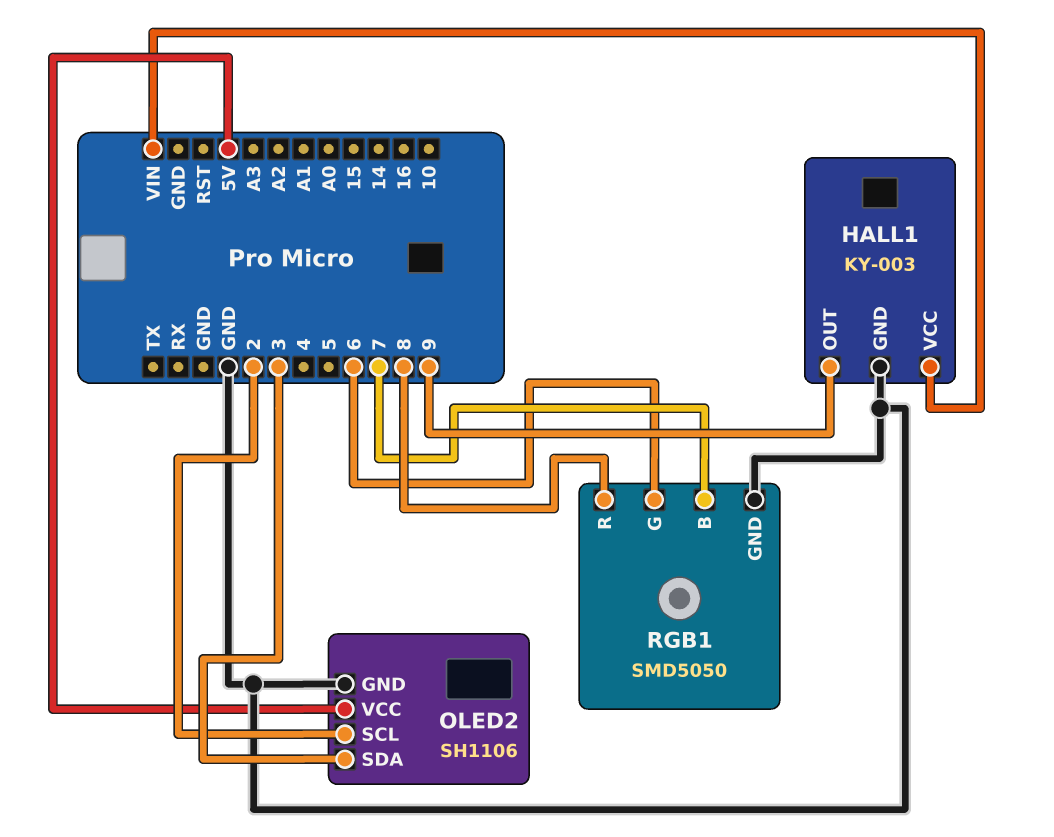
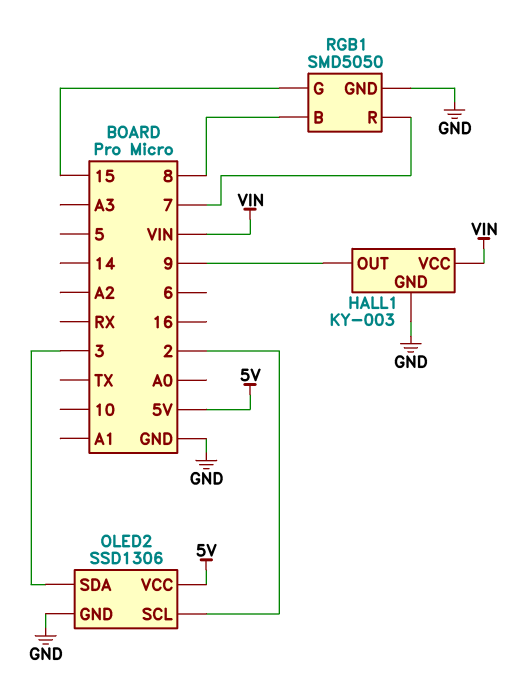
OLED2: SH1106 -> SSD1306
RGB1 pin B: 7 -> 8
RGB1 pin G: 6 -> 15
RGB1 pin R: 8 -> 7

